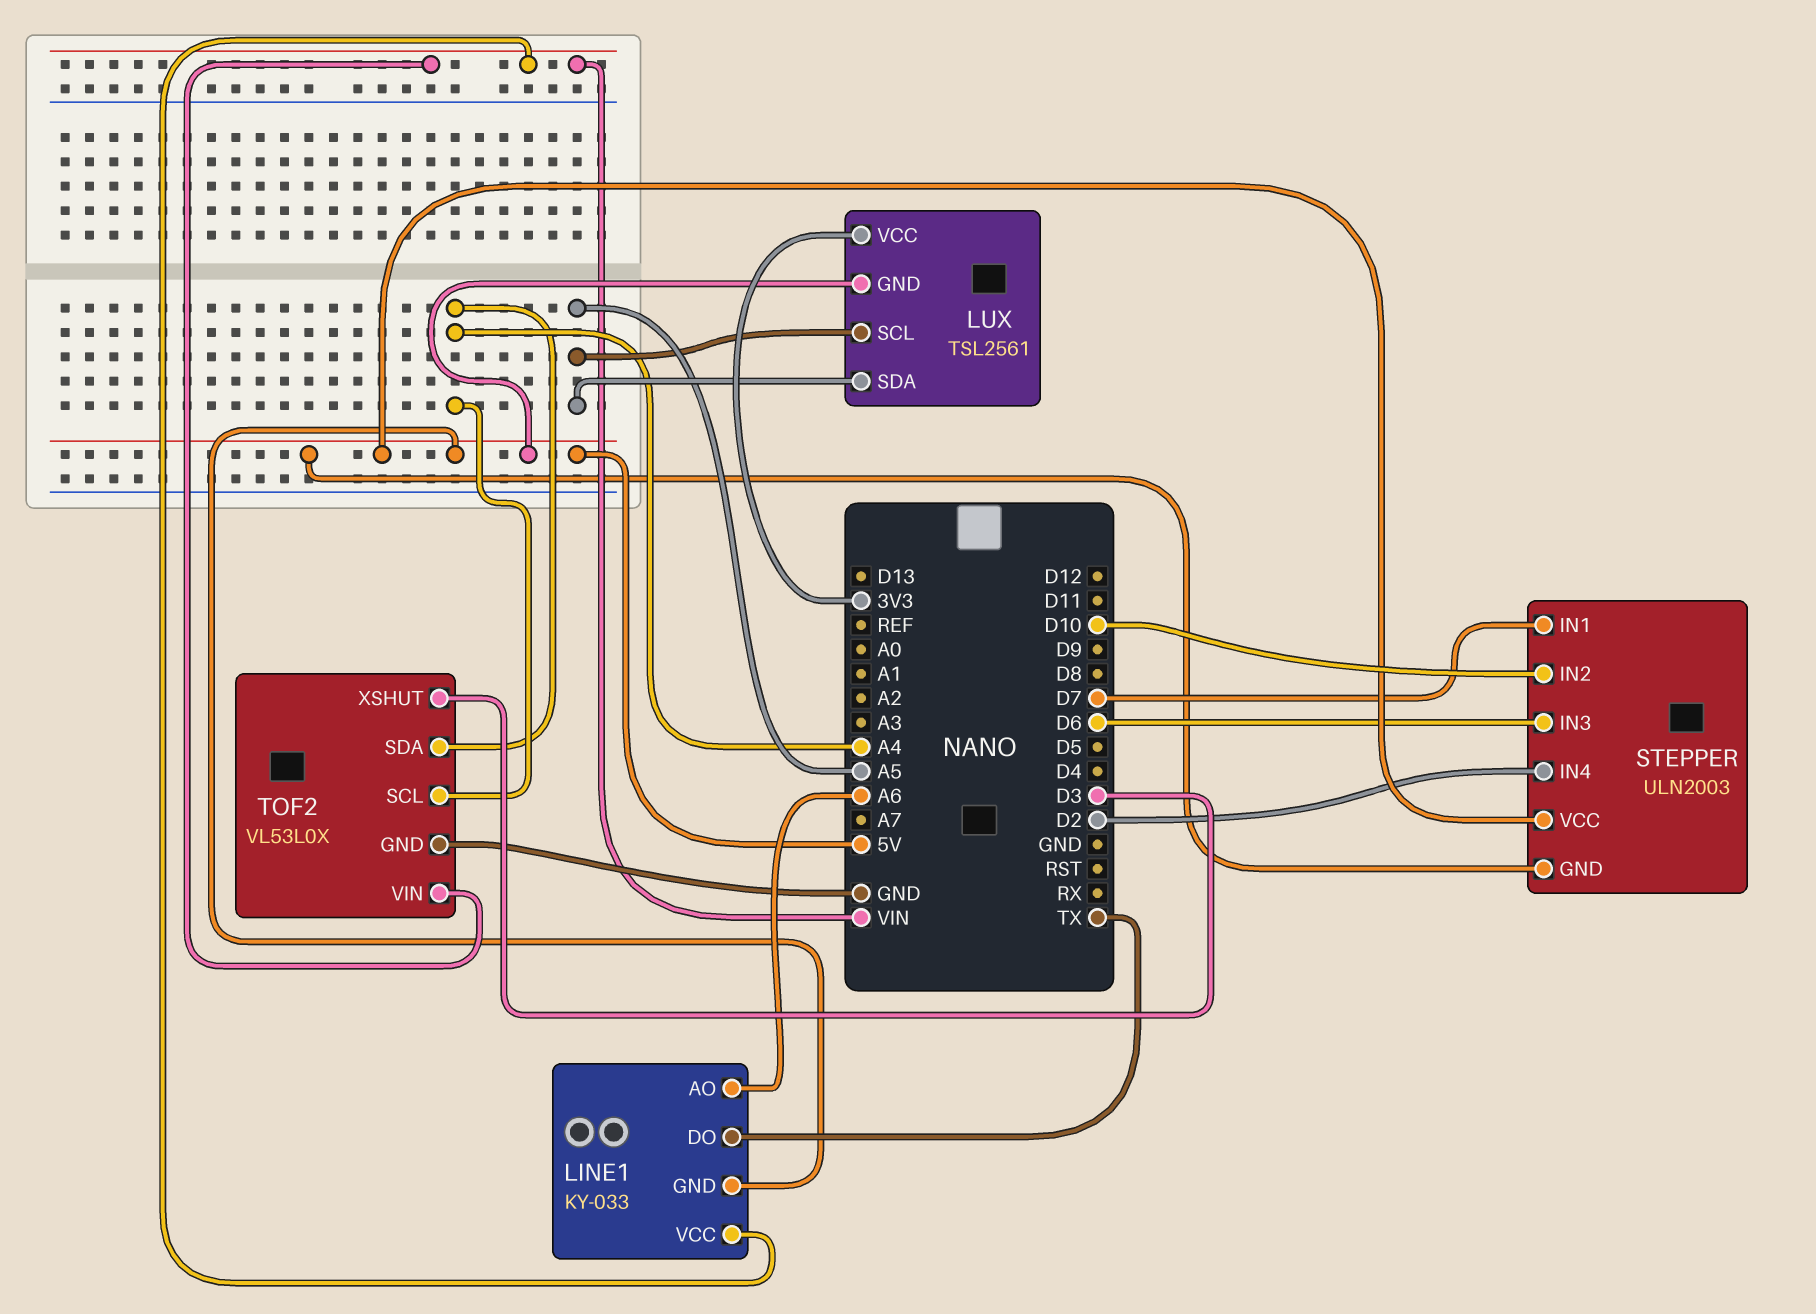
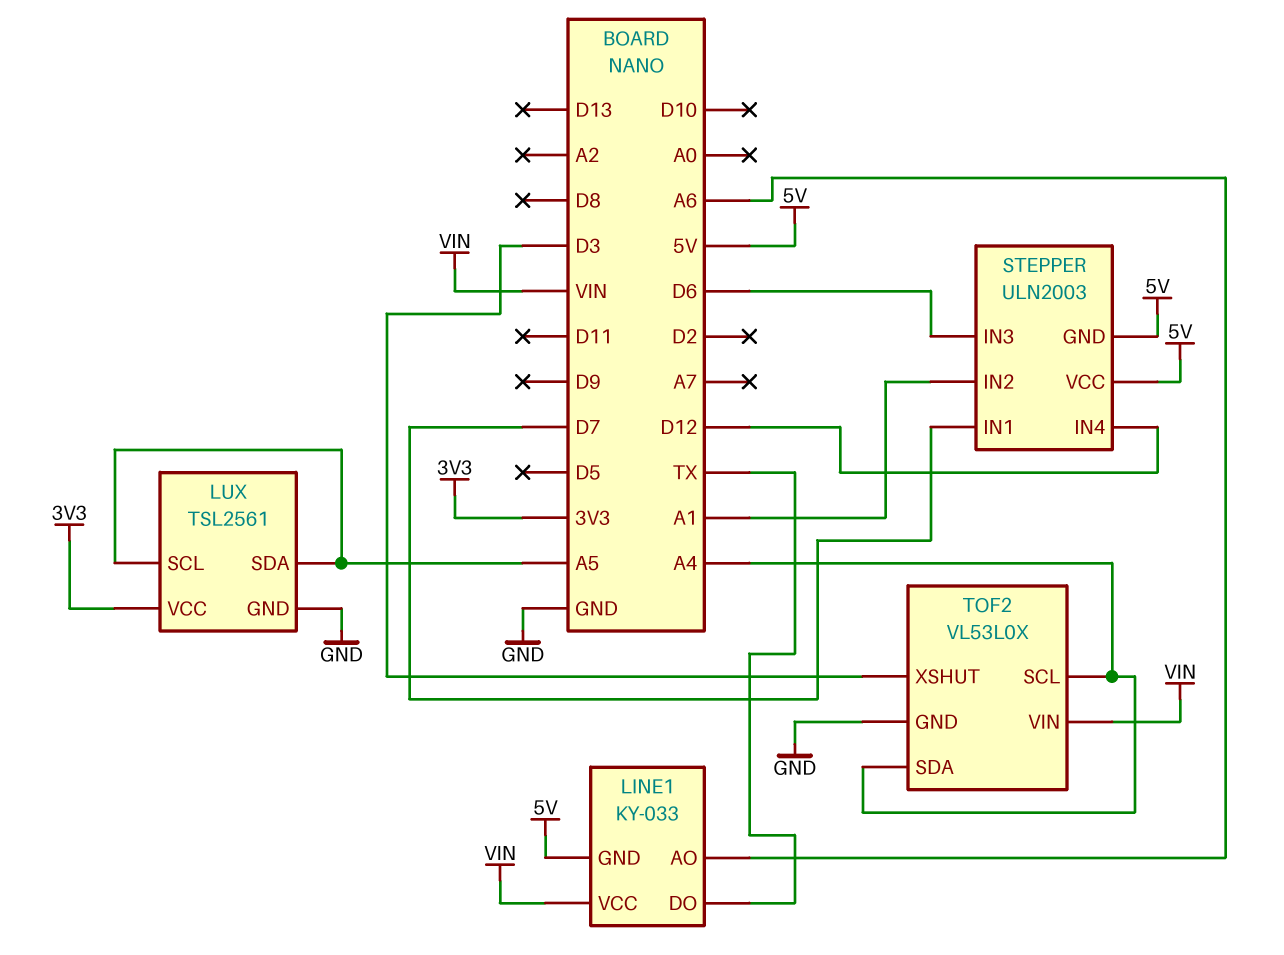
LUX pin GND: 5V -> GND
STEPPER pin IN2: D10 -> A1
STEPPER pin IN4: D2 -> D12

